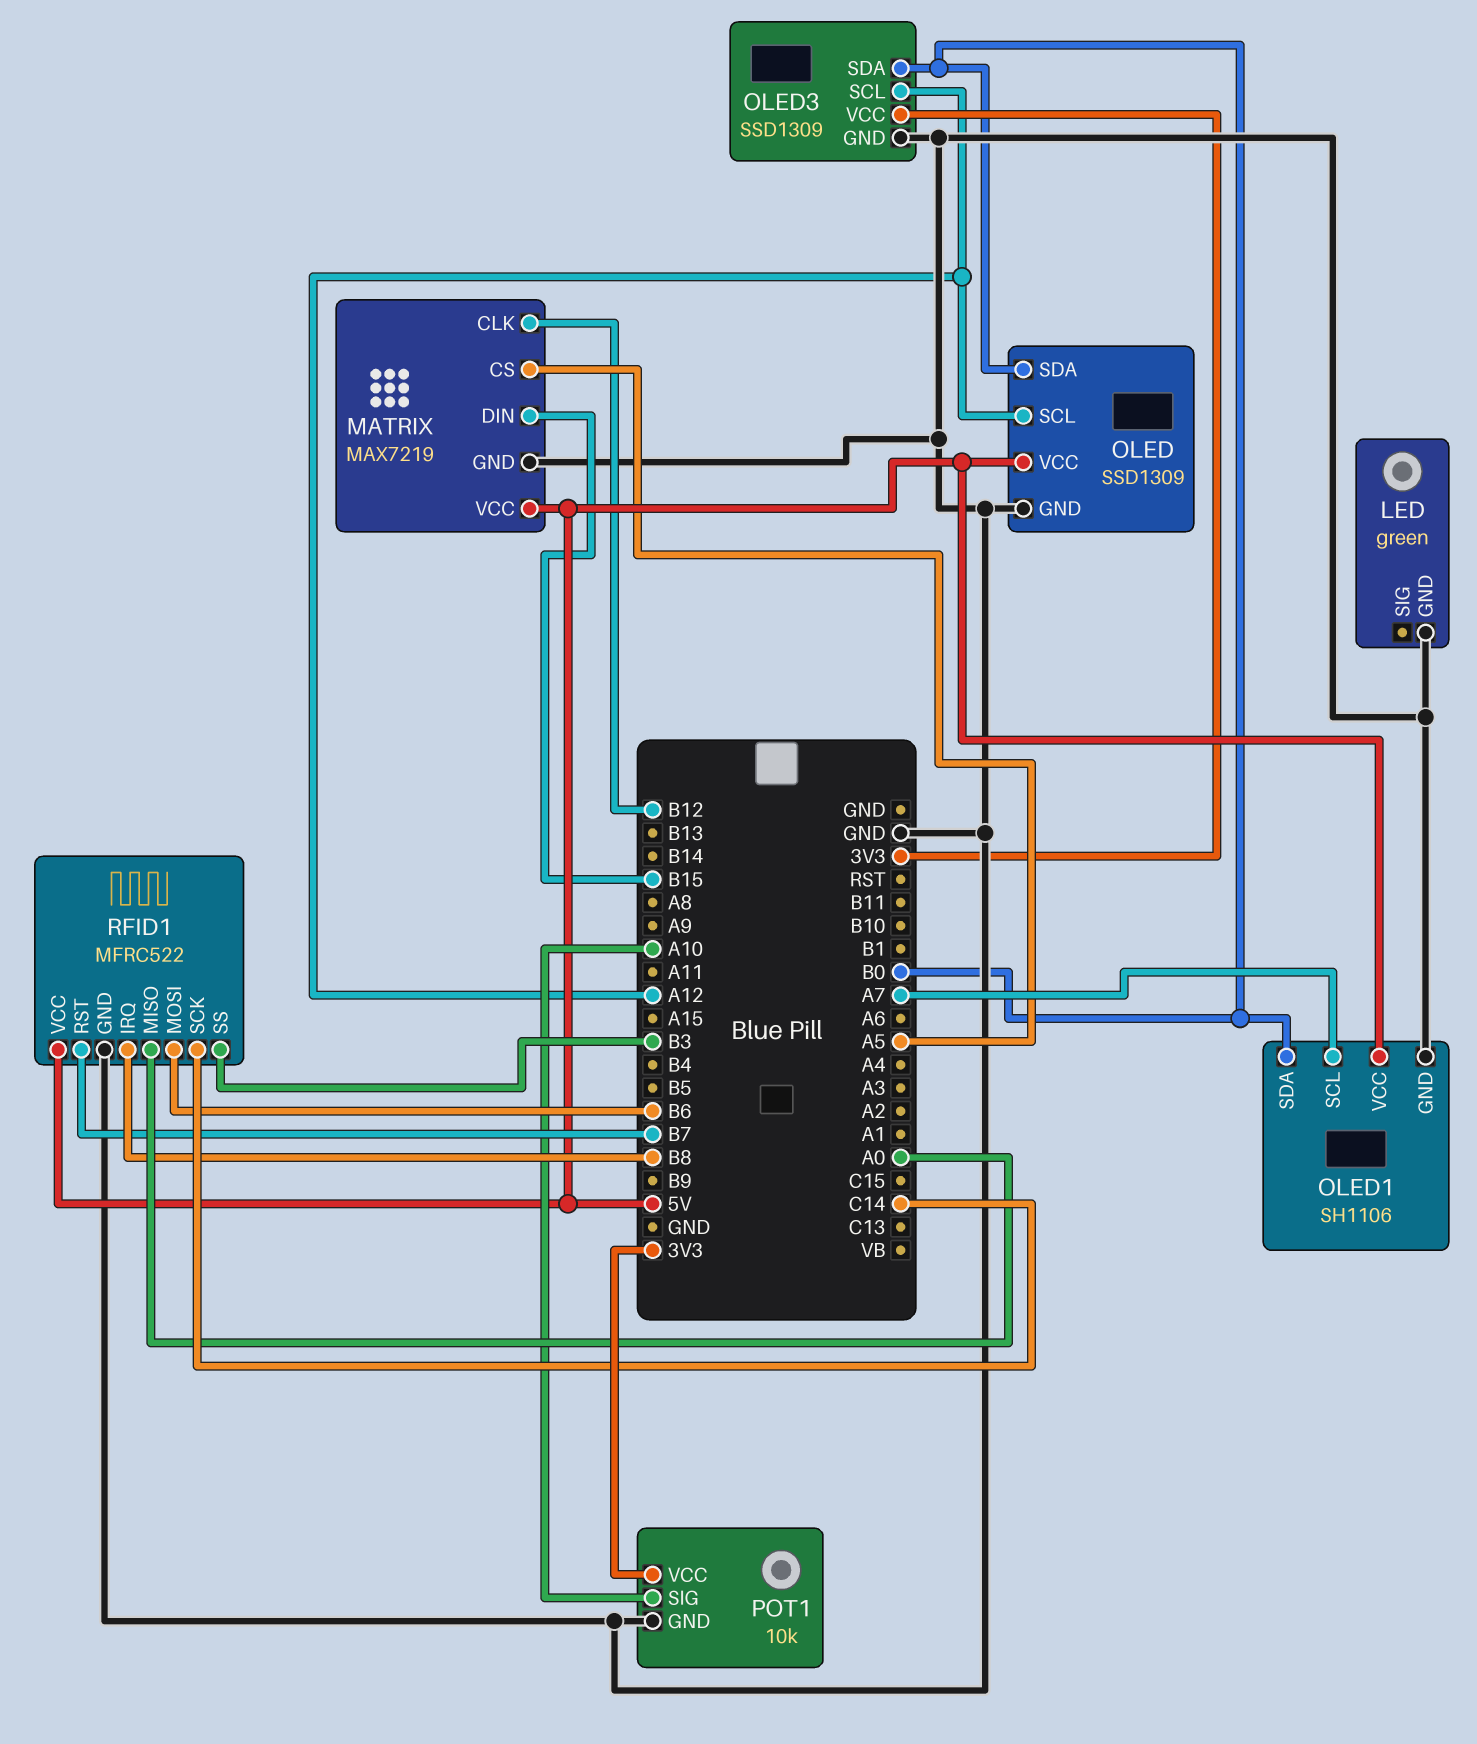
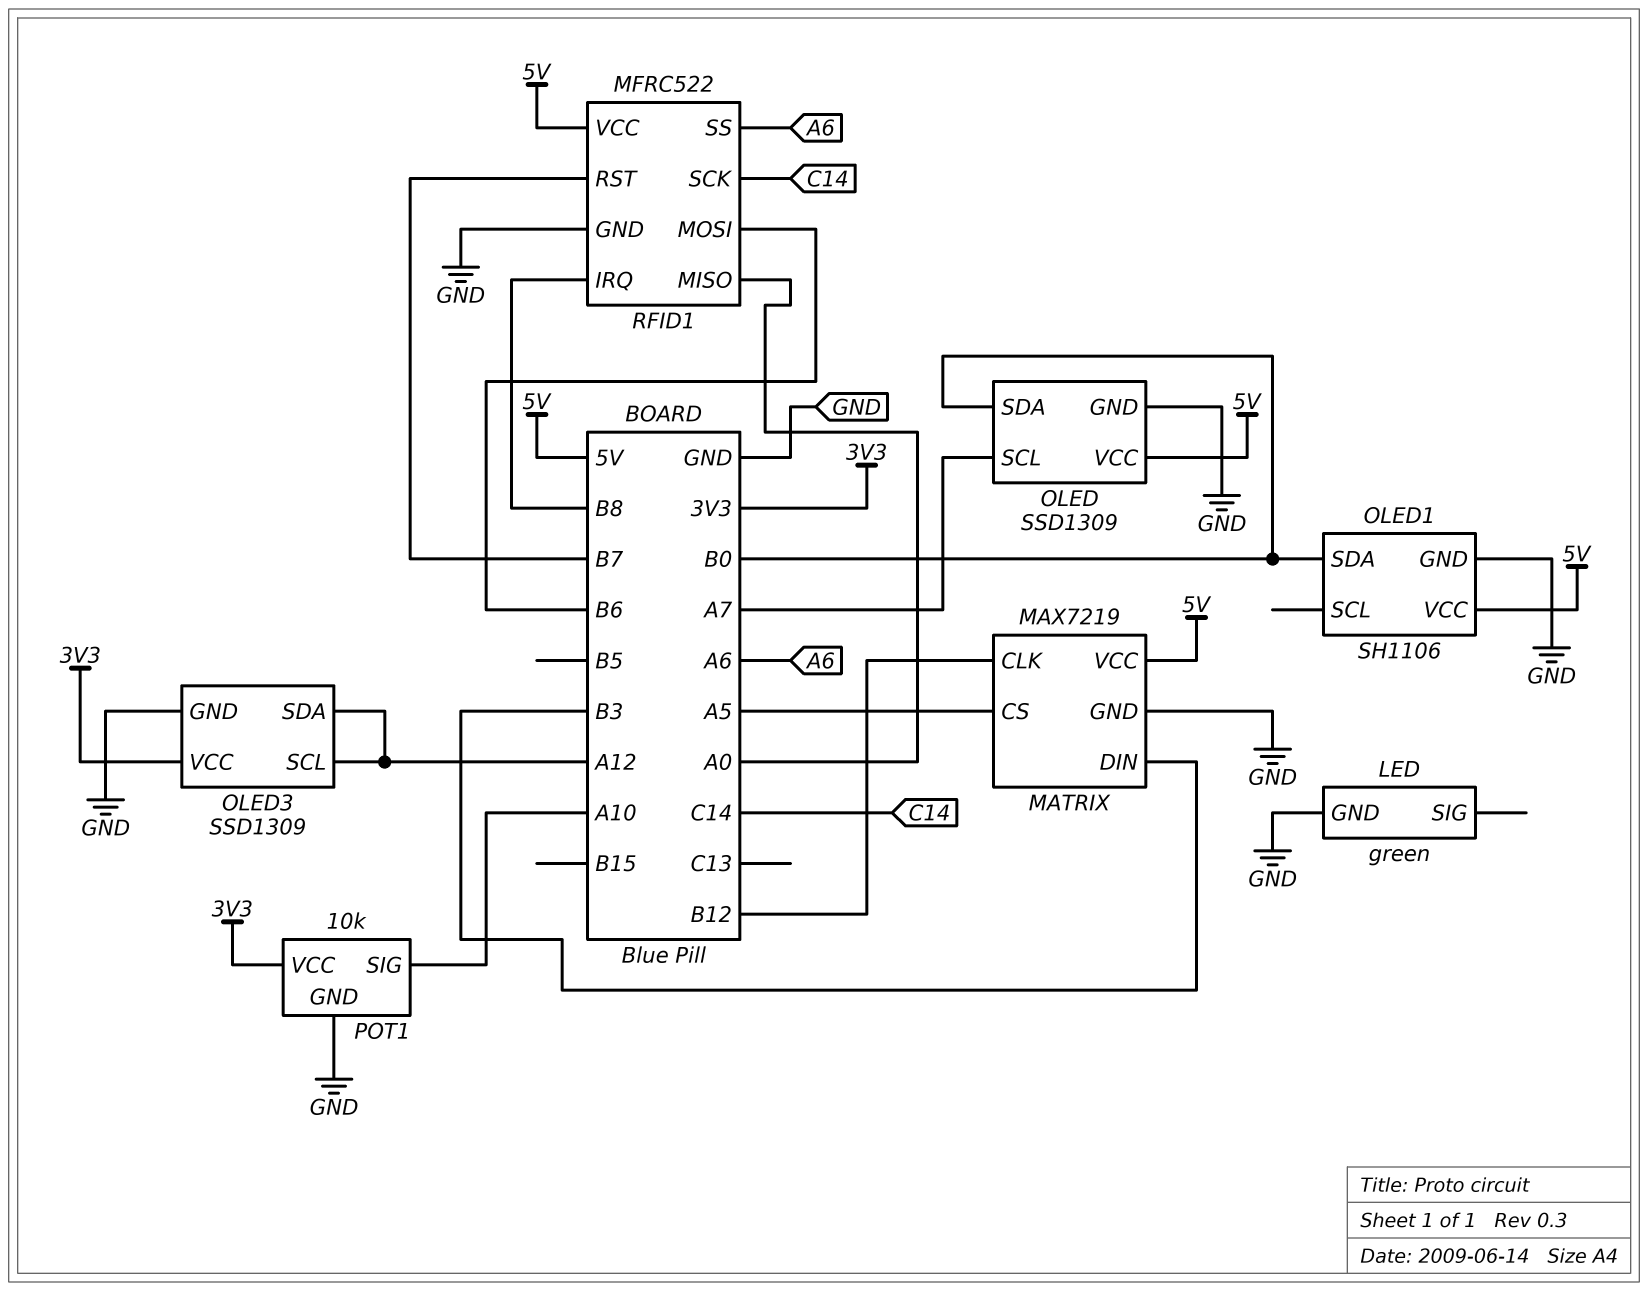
MATRIX pin DIN: B15 -> B3
OLED pin SCL: A12 -> A7
OLED1 pin SCL: A7 -> none
OLED3 pin SDA: B0 -> A12
RFID1 pin SS: B3 -> A6

